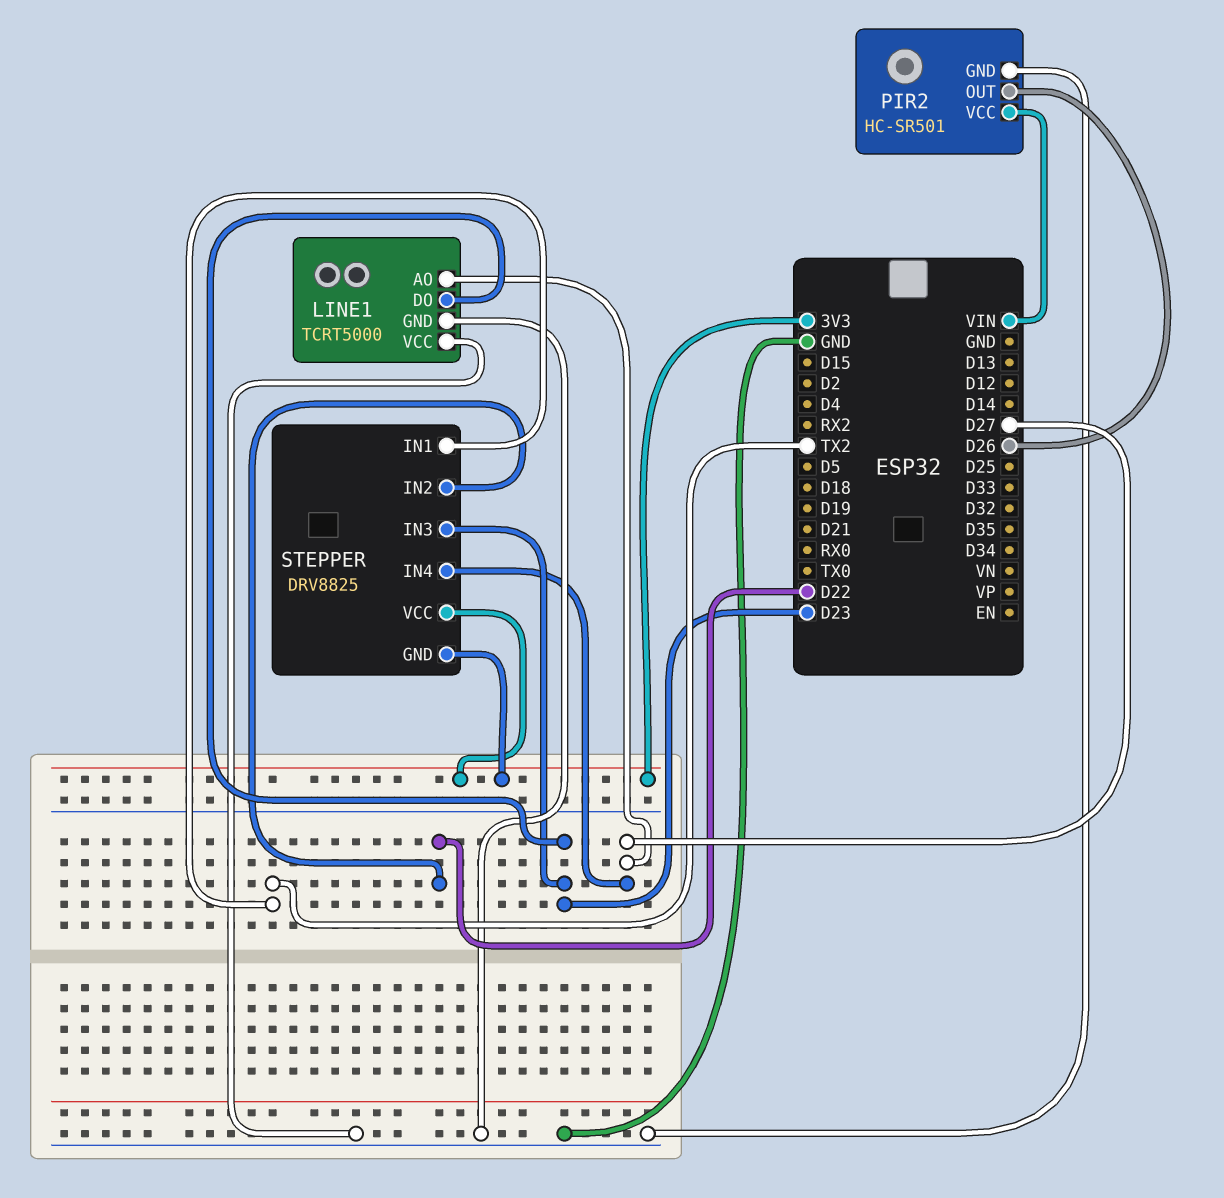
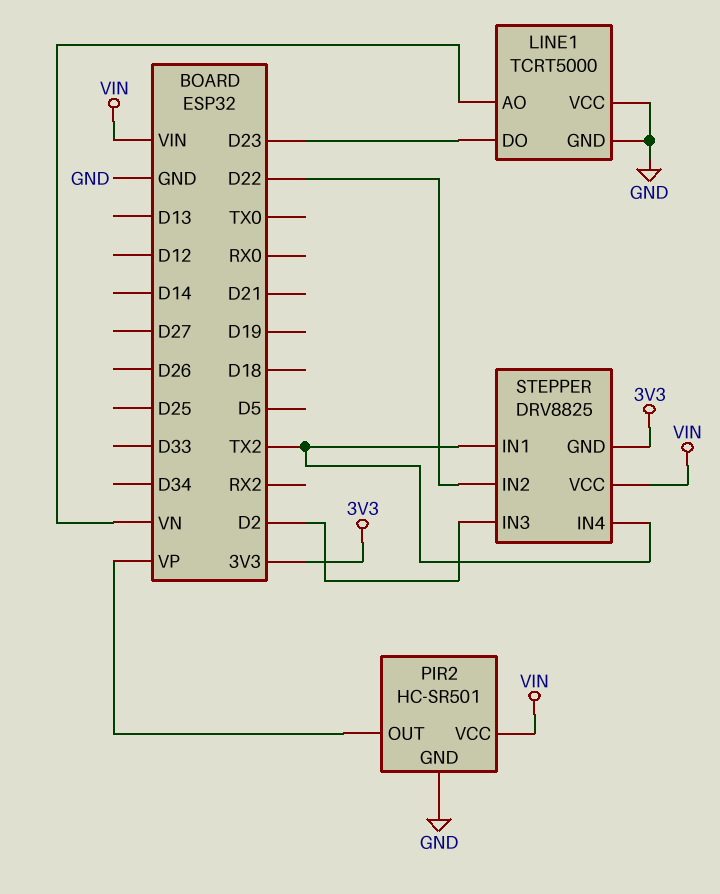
LINE1 pin AO: D27 -> VN
PIR2 pin OUT: D26 -> VP
STEPPER pin IN3: D23 -> D2
STEPPER pin IN4: D27 -> TX2
STEPPER pin VCC: 3V3 -> VIN

